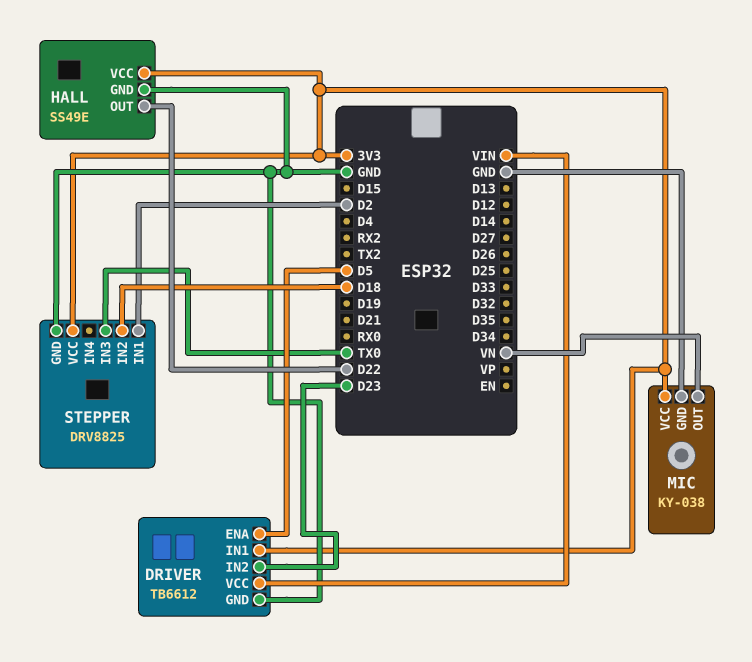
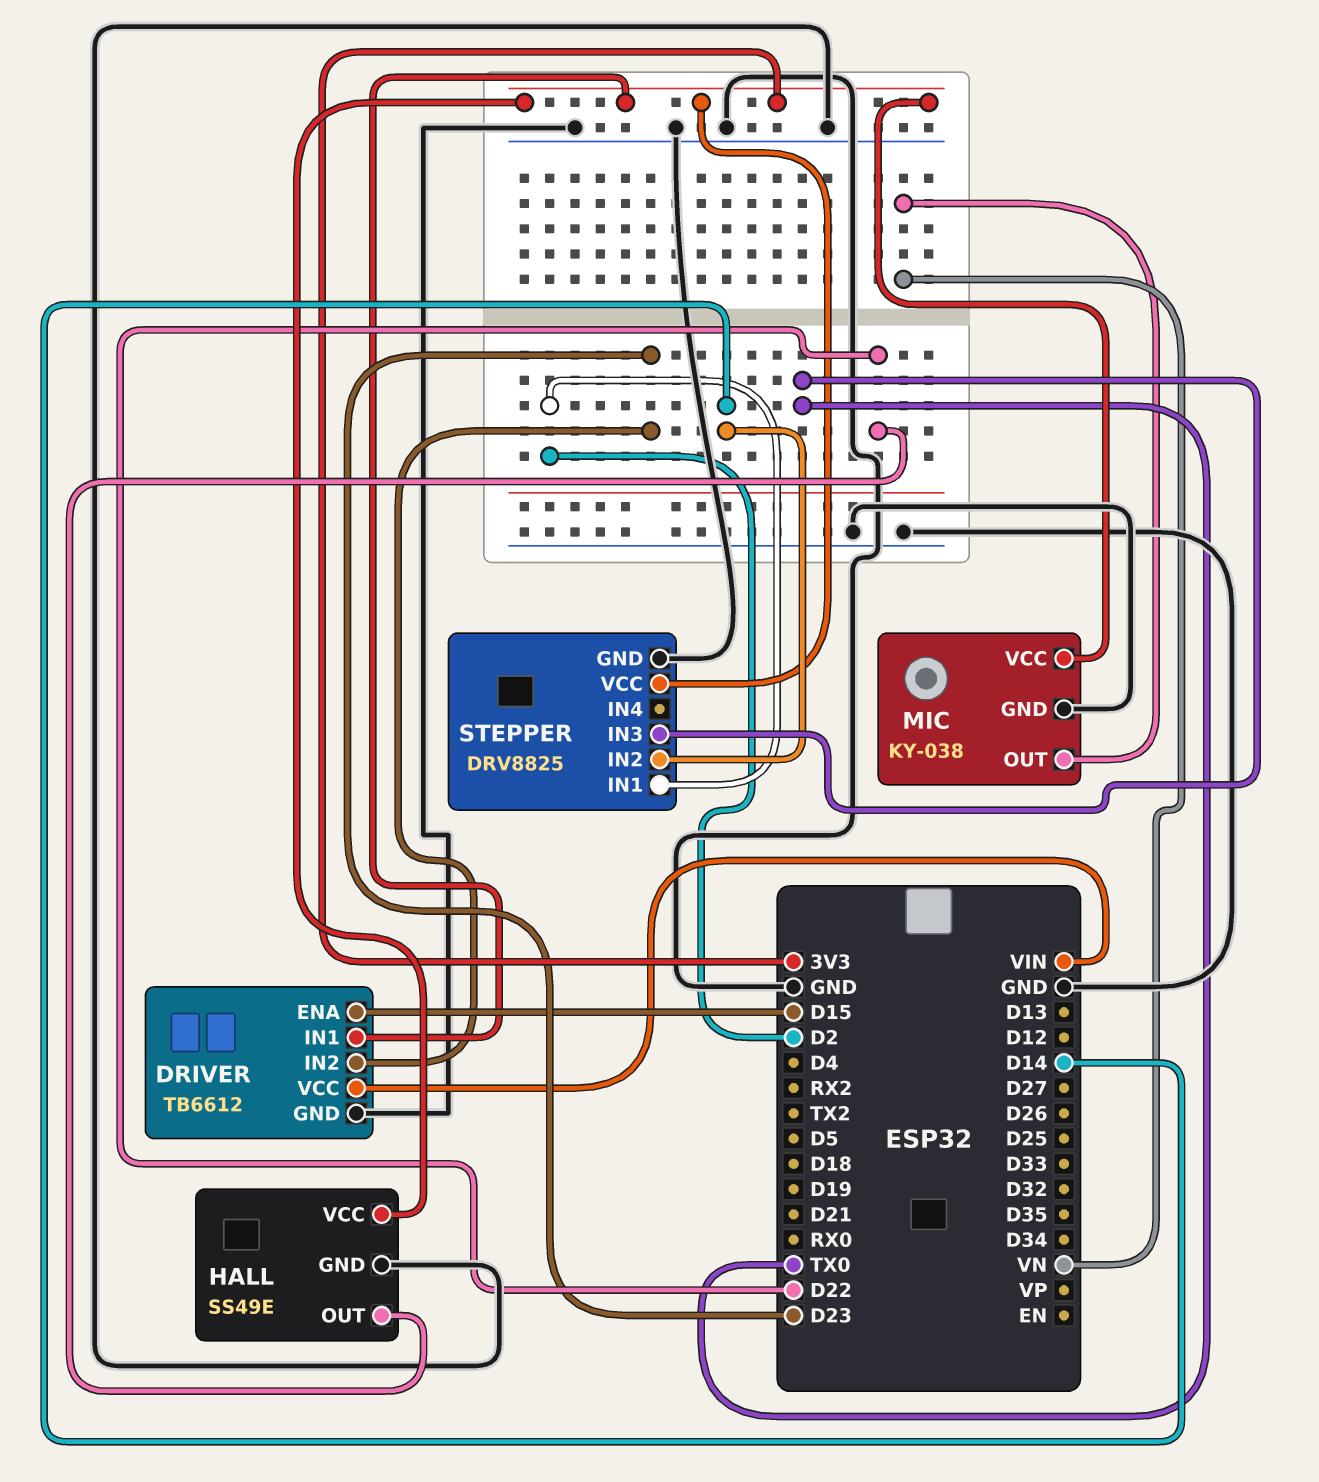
DRIVER pin ENA: D5 -> D15
STEPPER pin IN2: D18 -> D14

